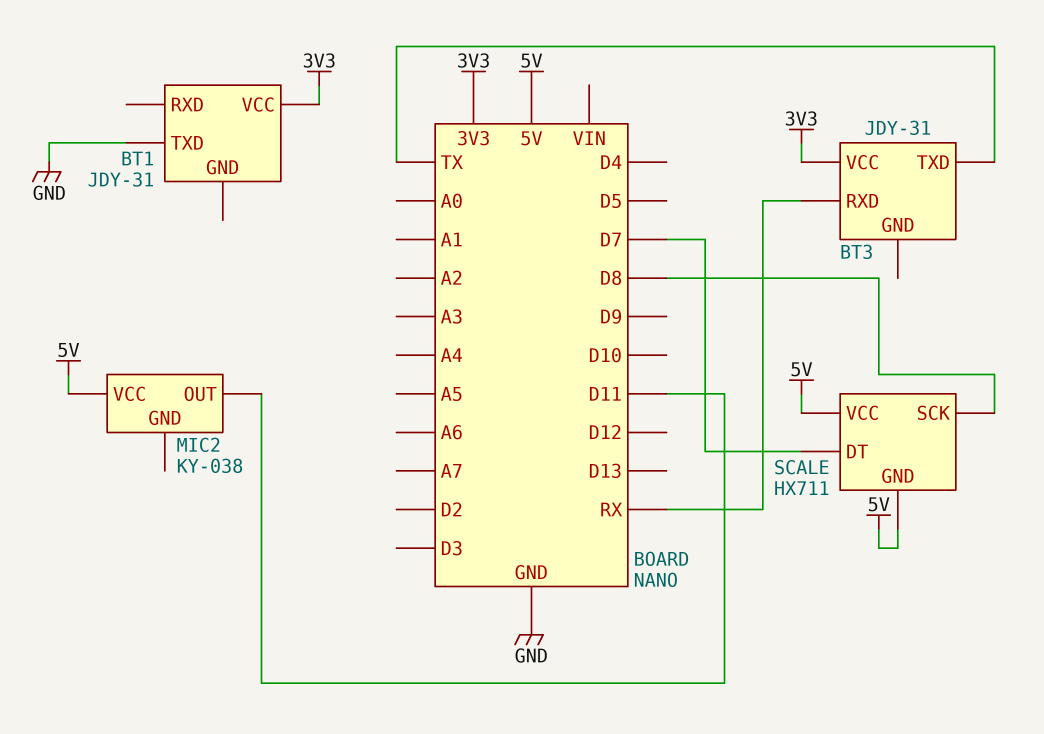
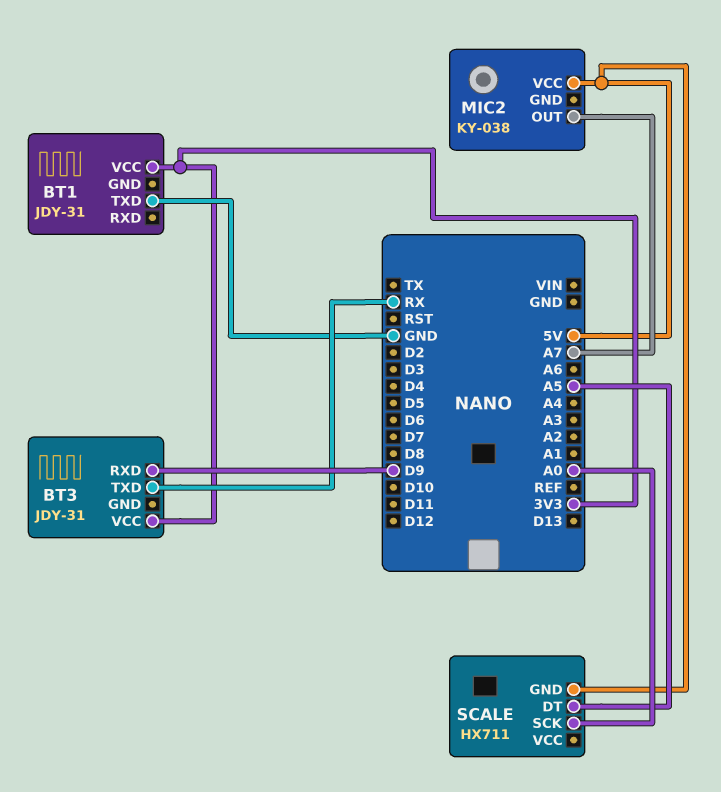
BT3 pin RXD: RX -> D9
BT3 pin TXD: TX -> RX
MIC2 pin OUT: D11 -> A7
SCALE pin DT: D7 -> A5
SCALE pin SCK: D8 -> A0
SCALE pin VCC: 5V -> none

